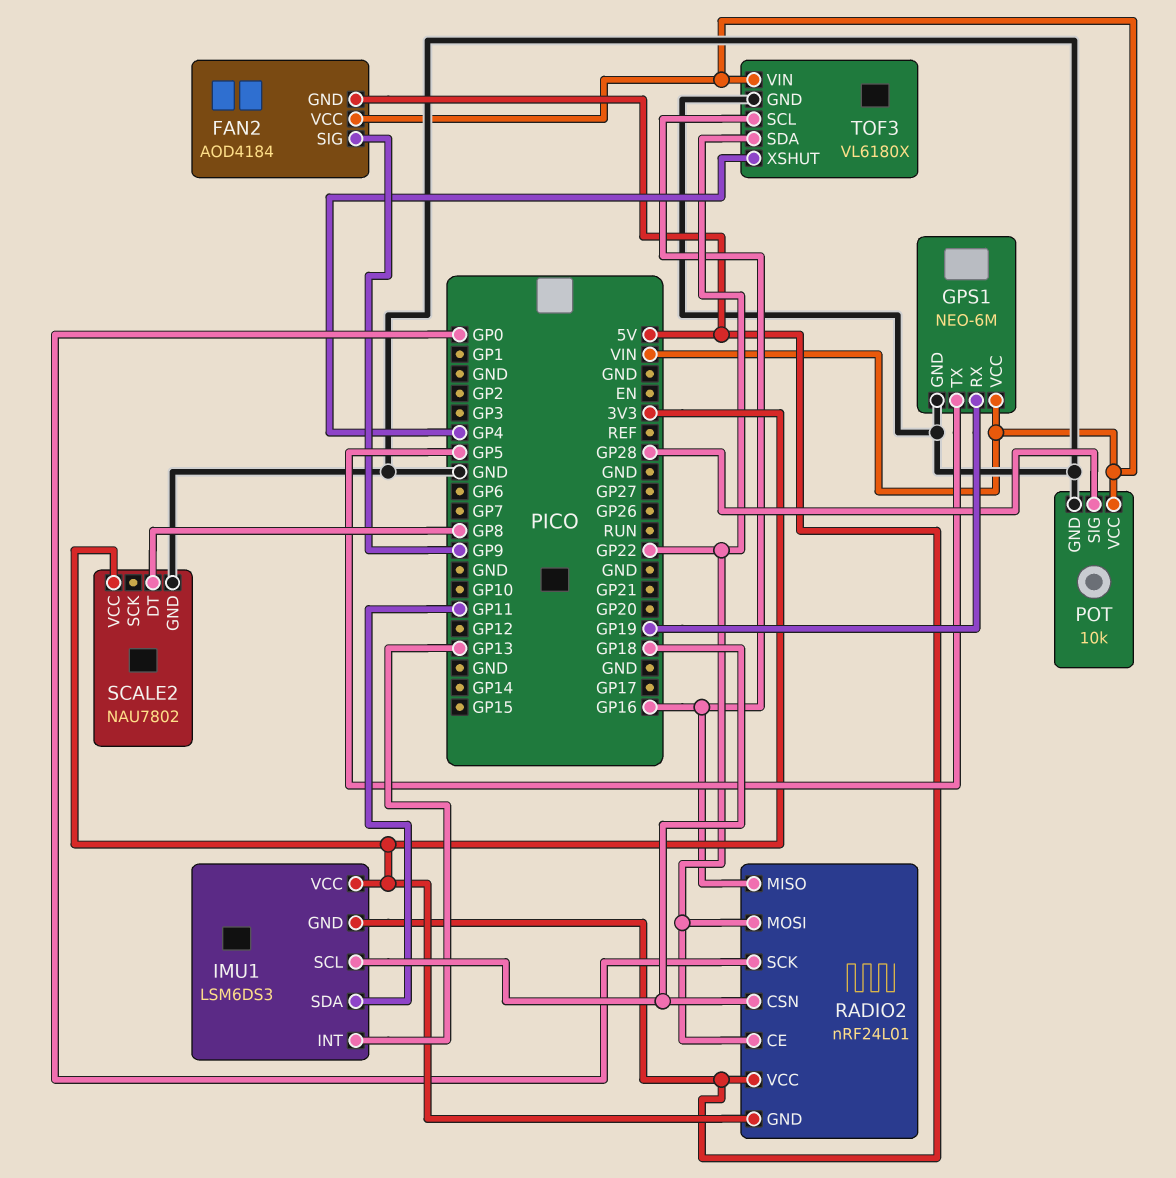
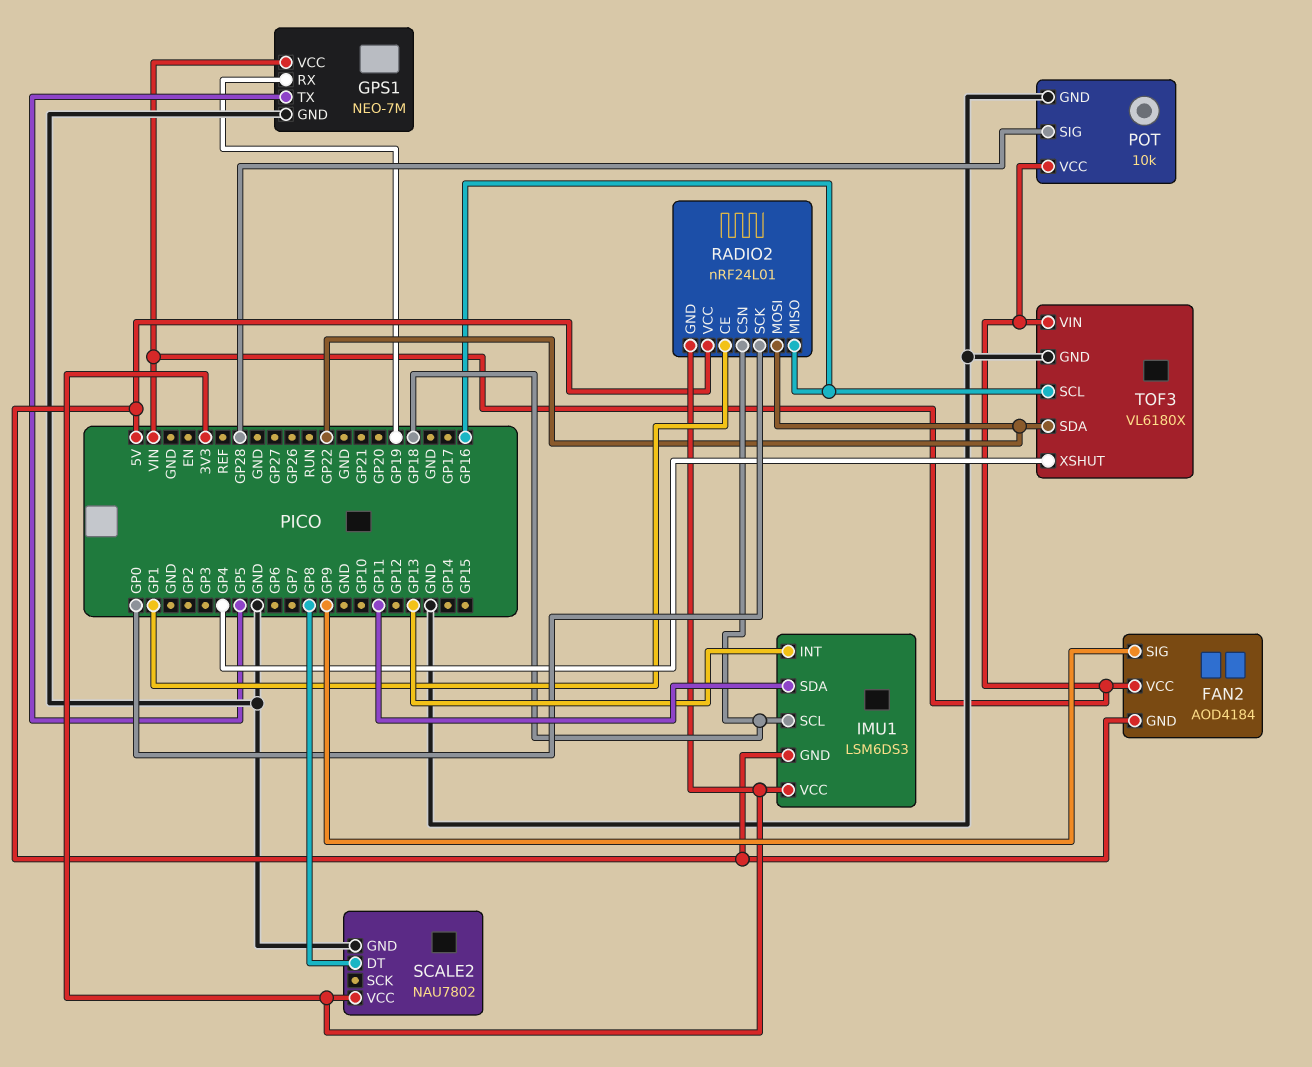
GPS1: NEO-6M -> NEO-7M
RADIO2 pin CE: GP22 -> GP1

